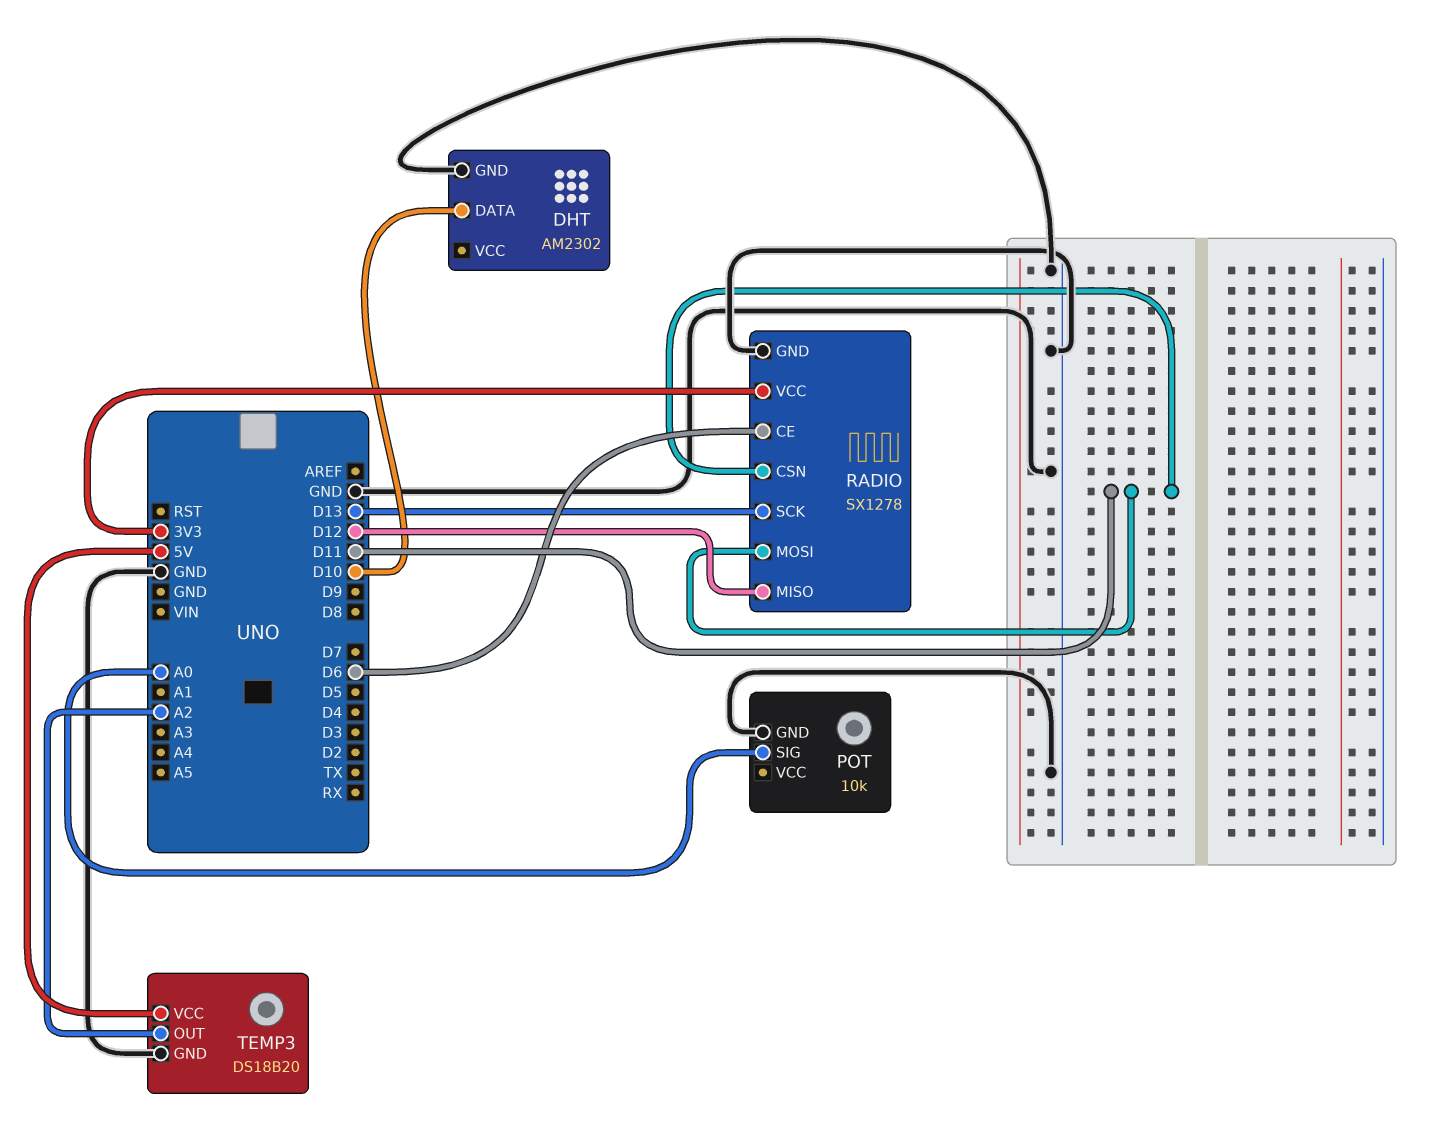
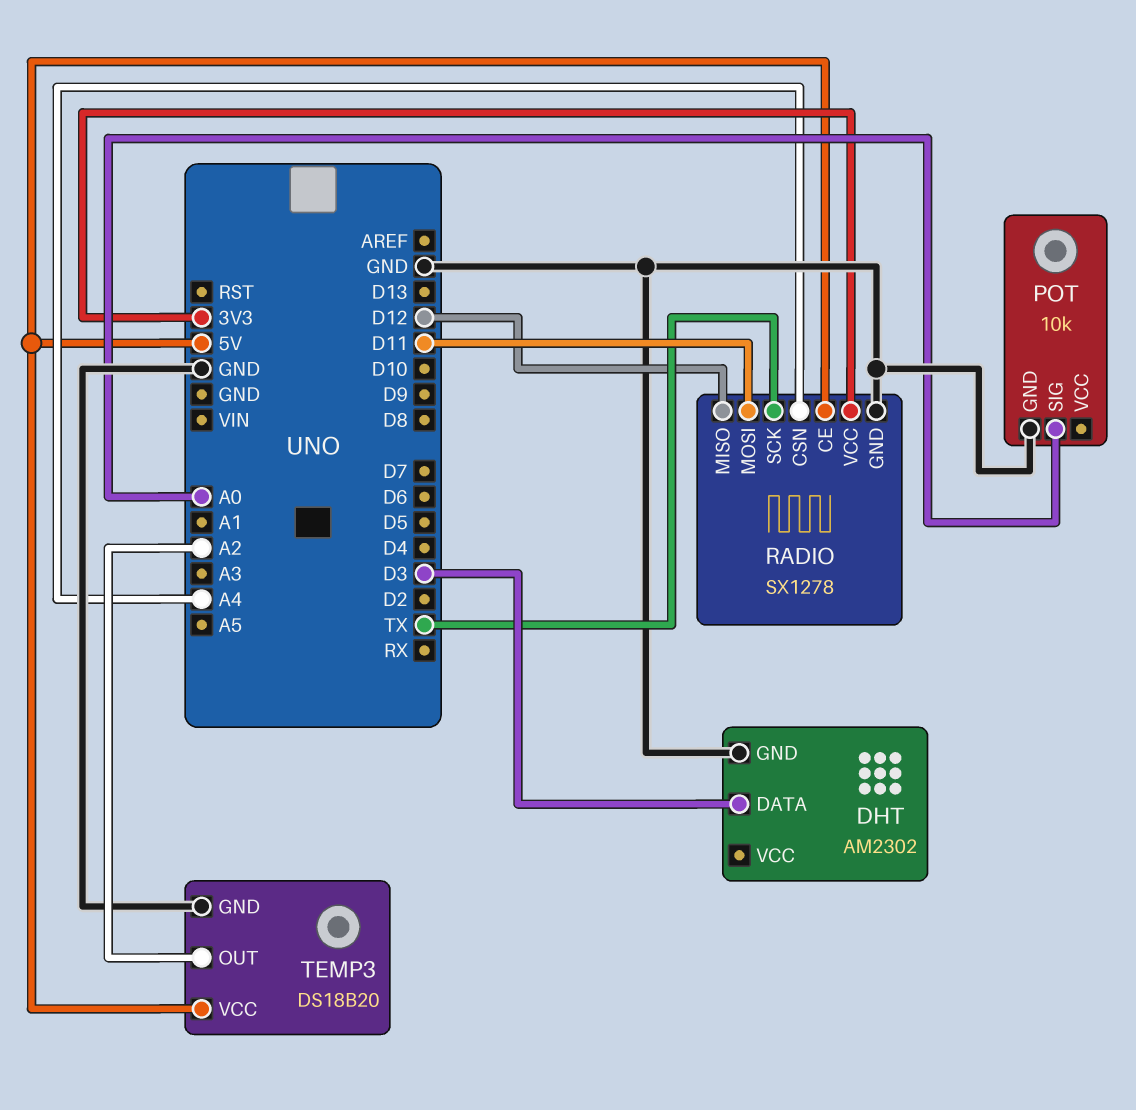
DHT pin DATA: D10 -> D3
RADIO pin CE: D6 -> 5V
RADIO pin CSN: D11 -> A4
RADIO pin SCK: D13 -> TX

